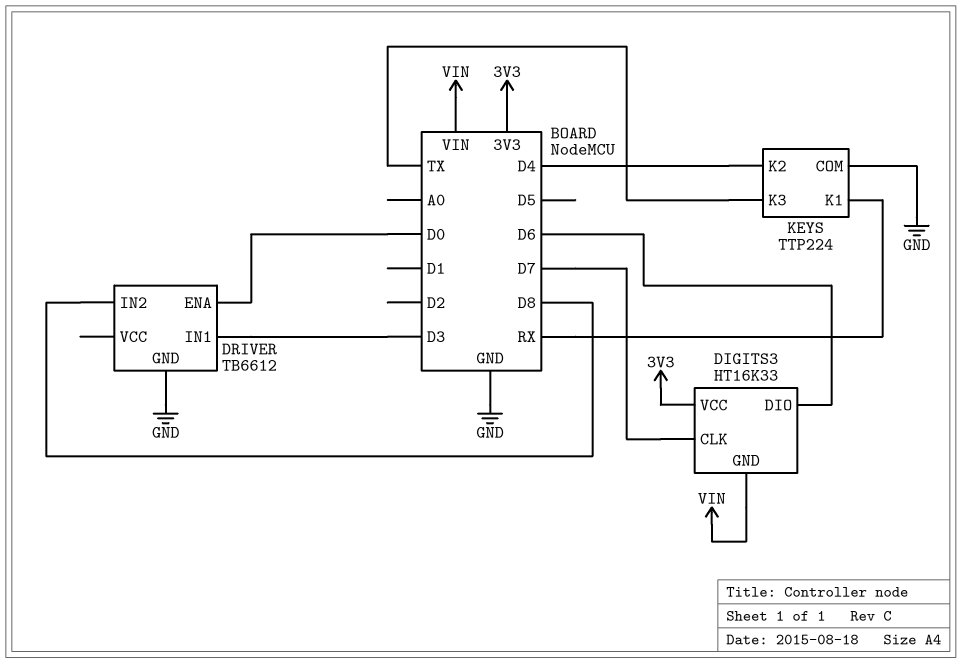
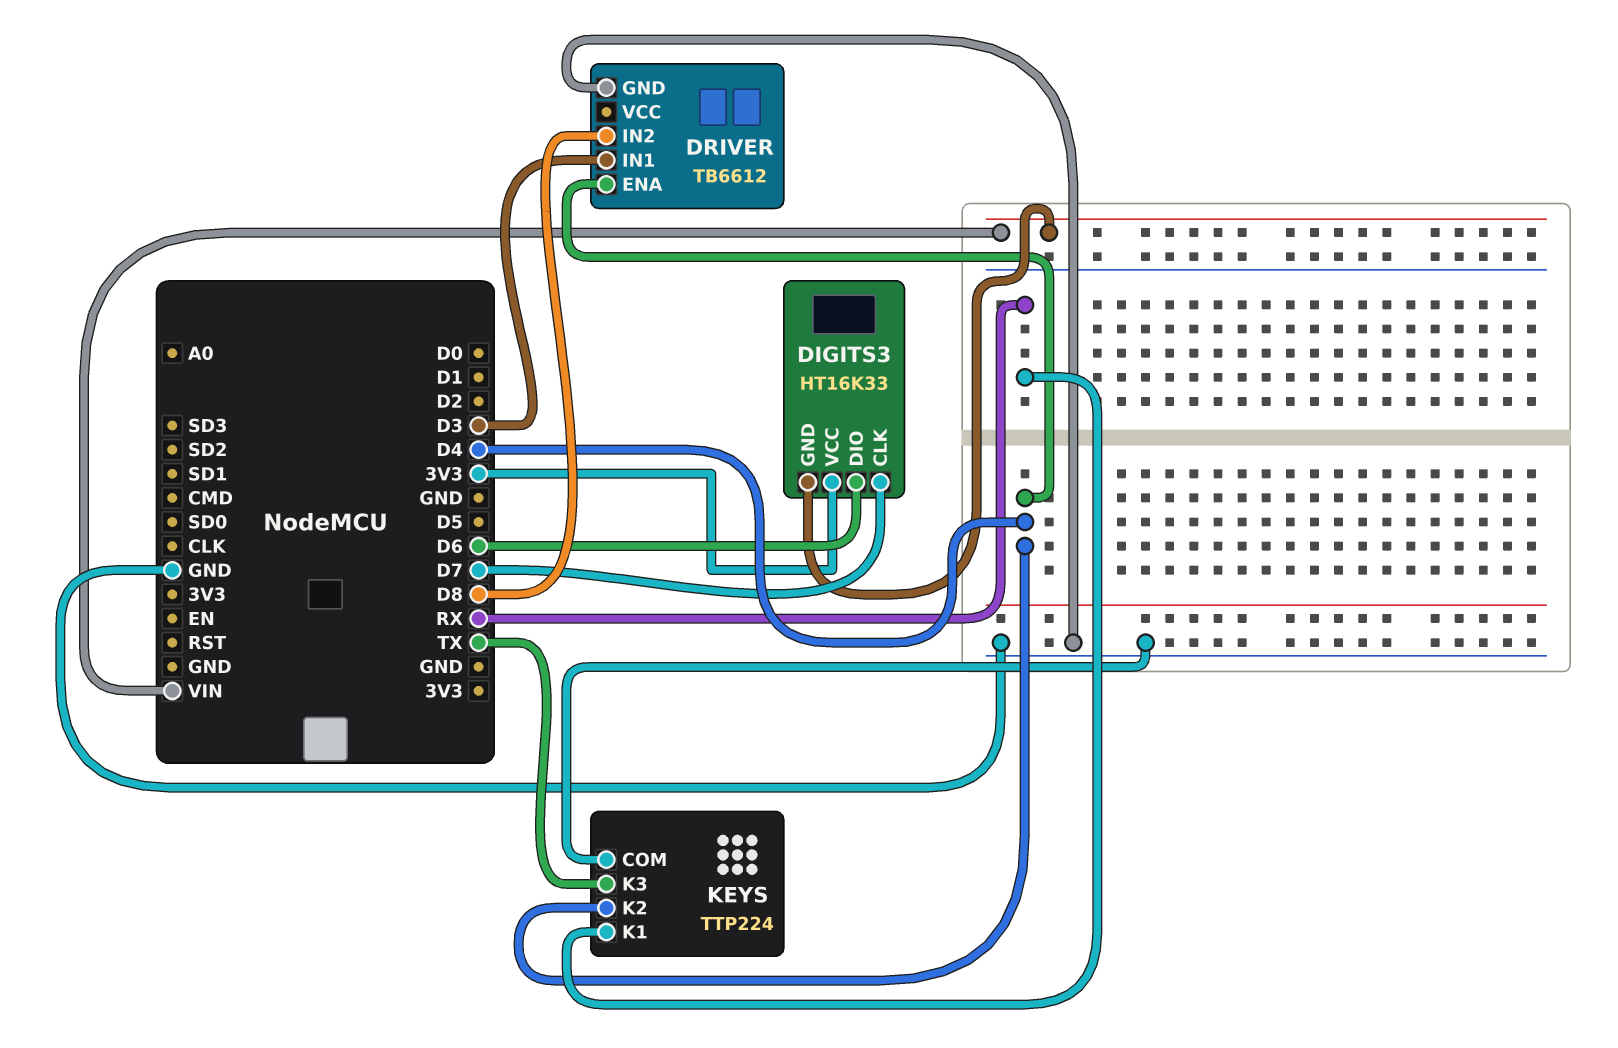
DRIVER pin ENA: D0 -> D4

